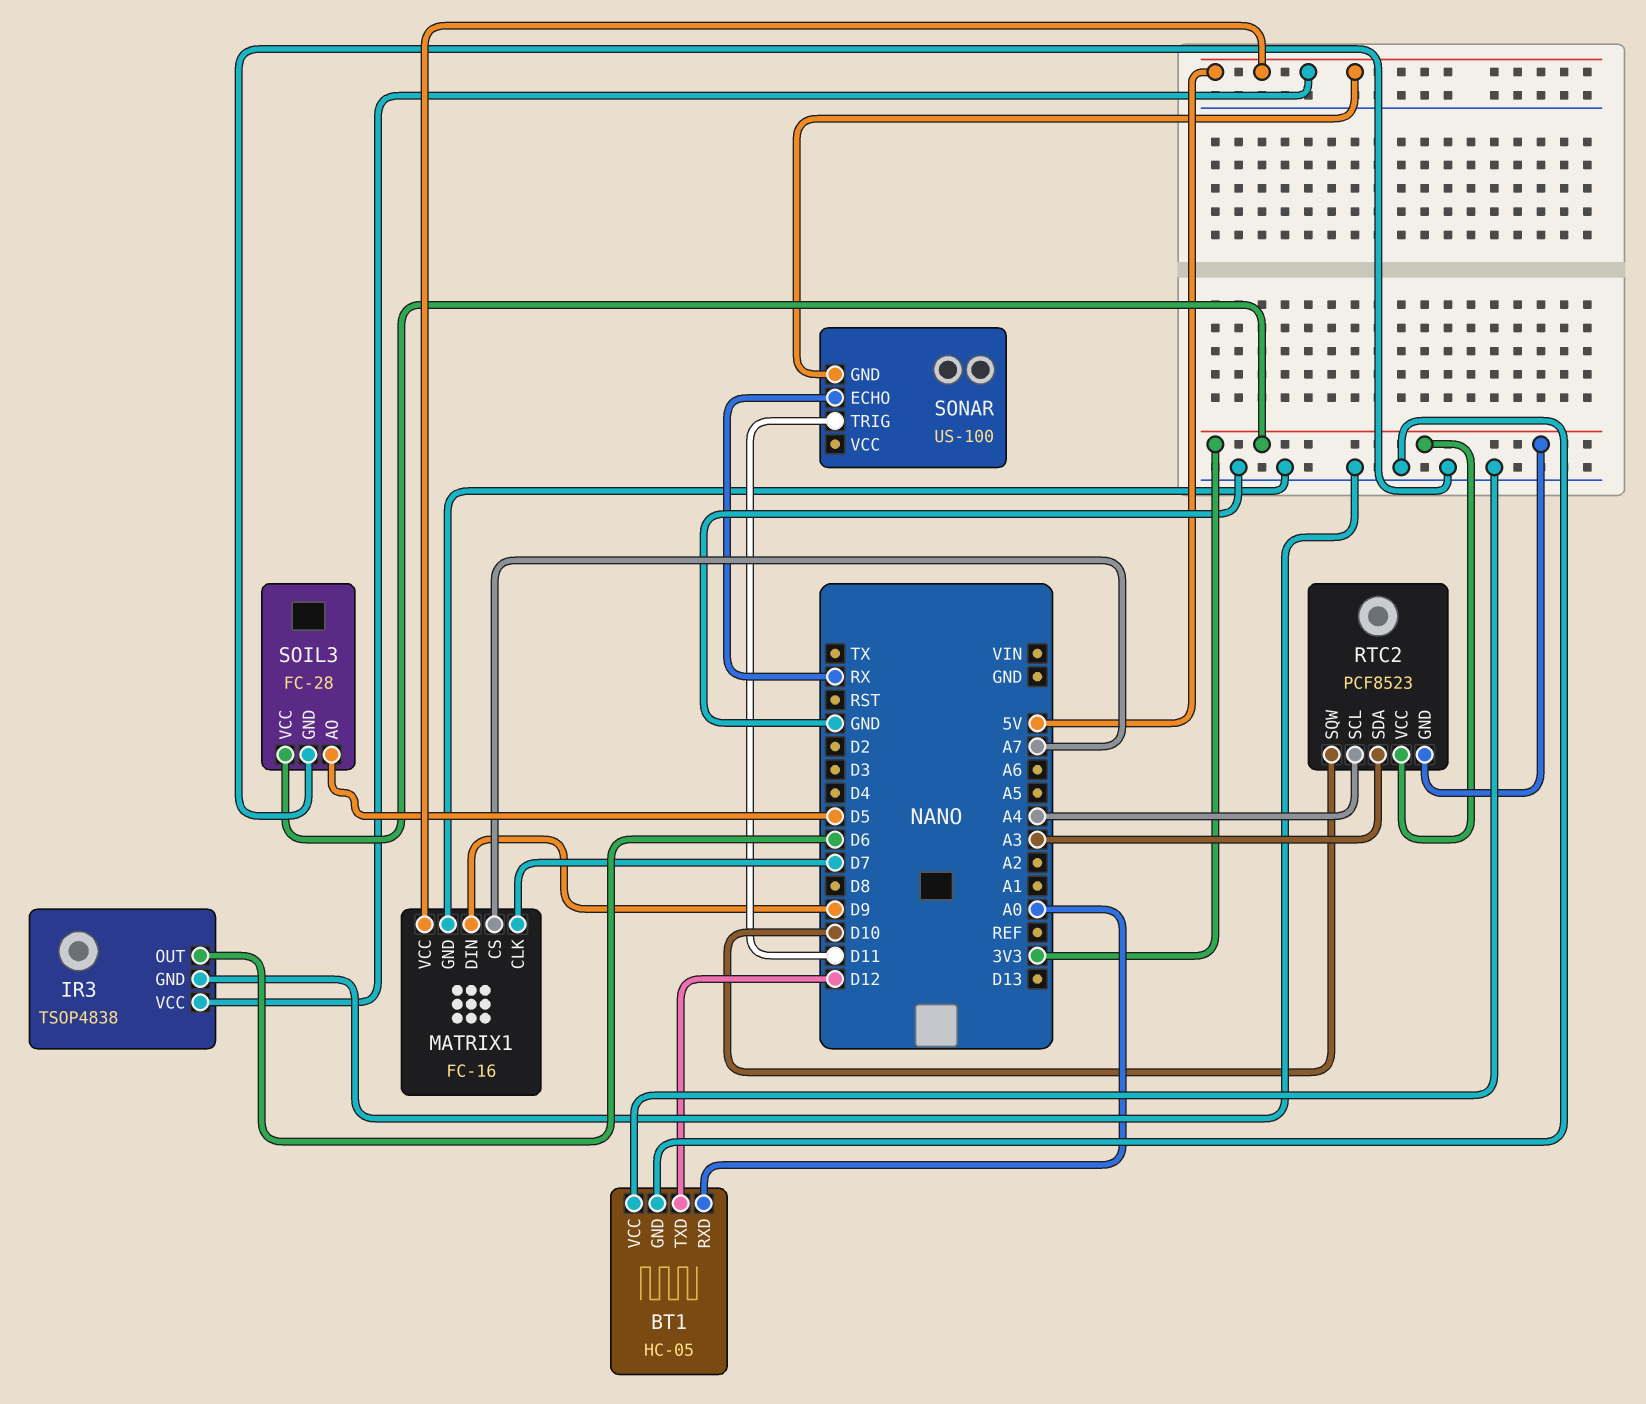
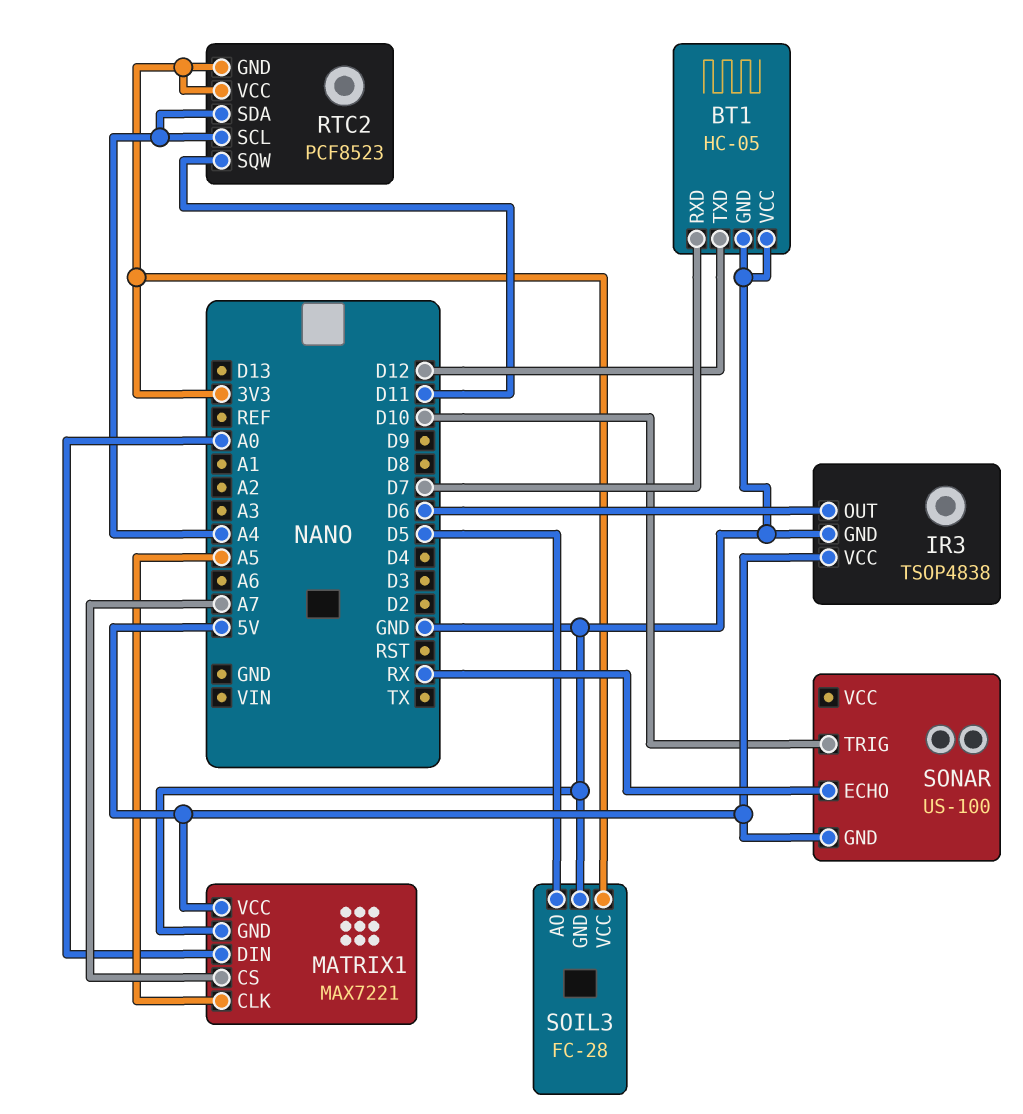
BT1 pin RXD: A0 -> D7
MATRIX1: FC-16 -> MAX7221
MATRIX1 pin CLK: D7 -> A5
MATRIX1 pin DIN: D9 -> A0
RTC2 pin SDA: A3 -> A4
RTC2 pin SQW: D10 -> D11
SONAR pin TRIG: D11 -> D10

